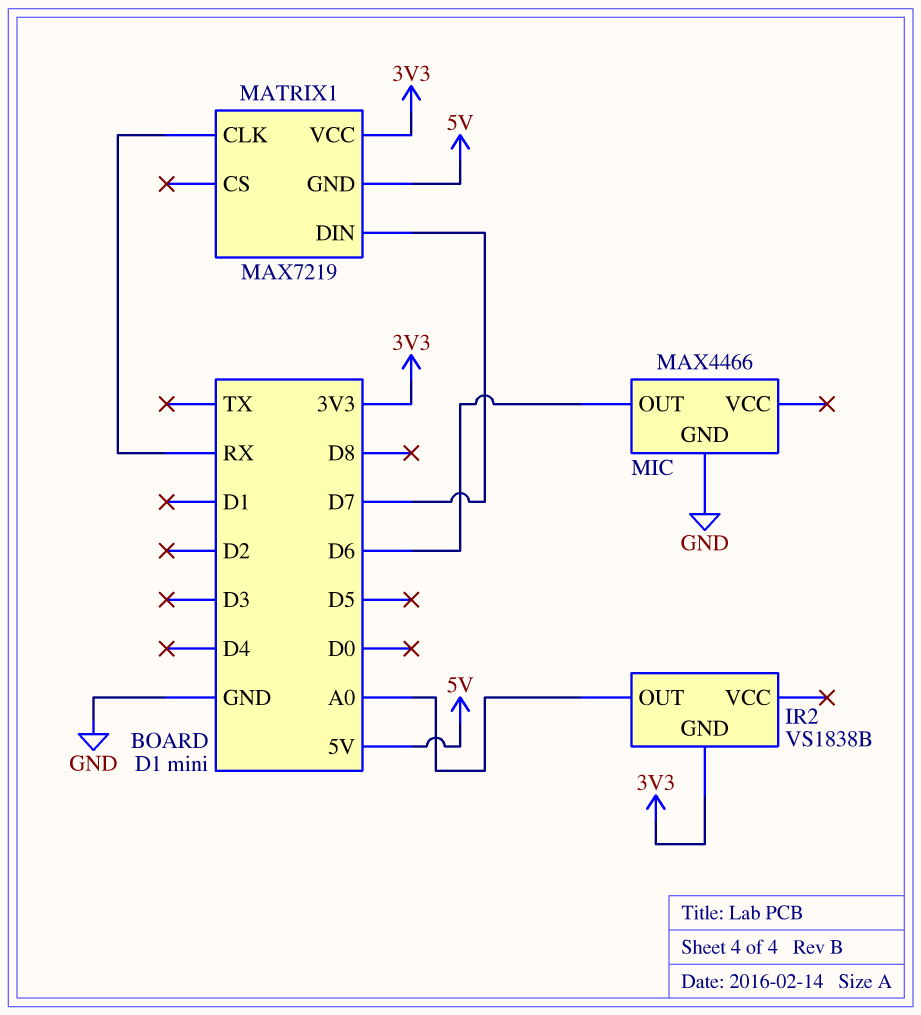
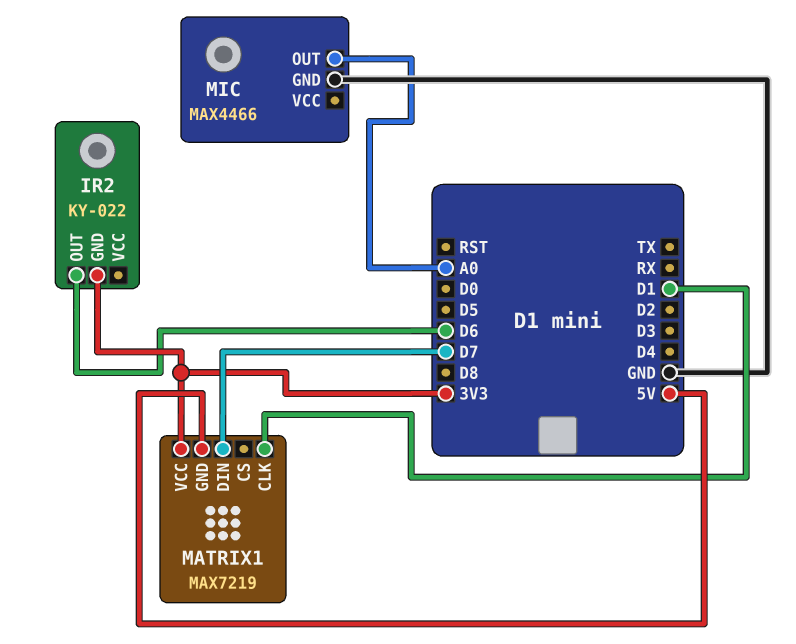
IR2: VS1838B -> KY-022
IR2 pin OUT: A0 -> D6
MATRIX1 pin CLK: RX -> D1
MIC pin OUT: D6 -> A0

